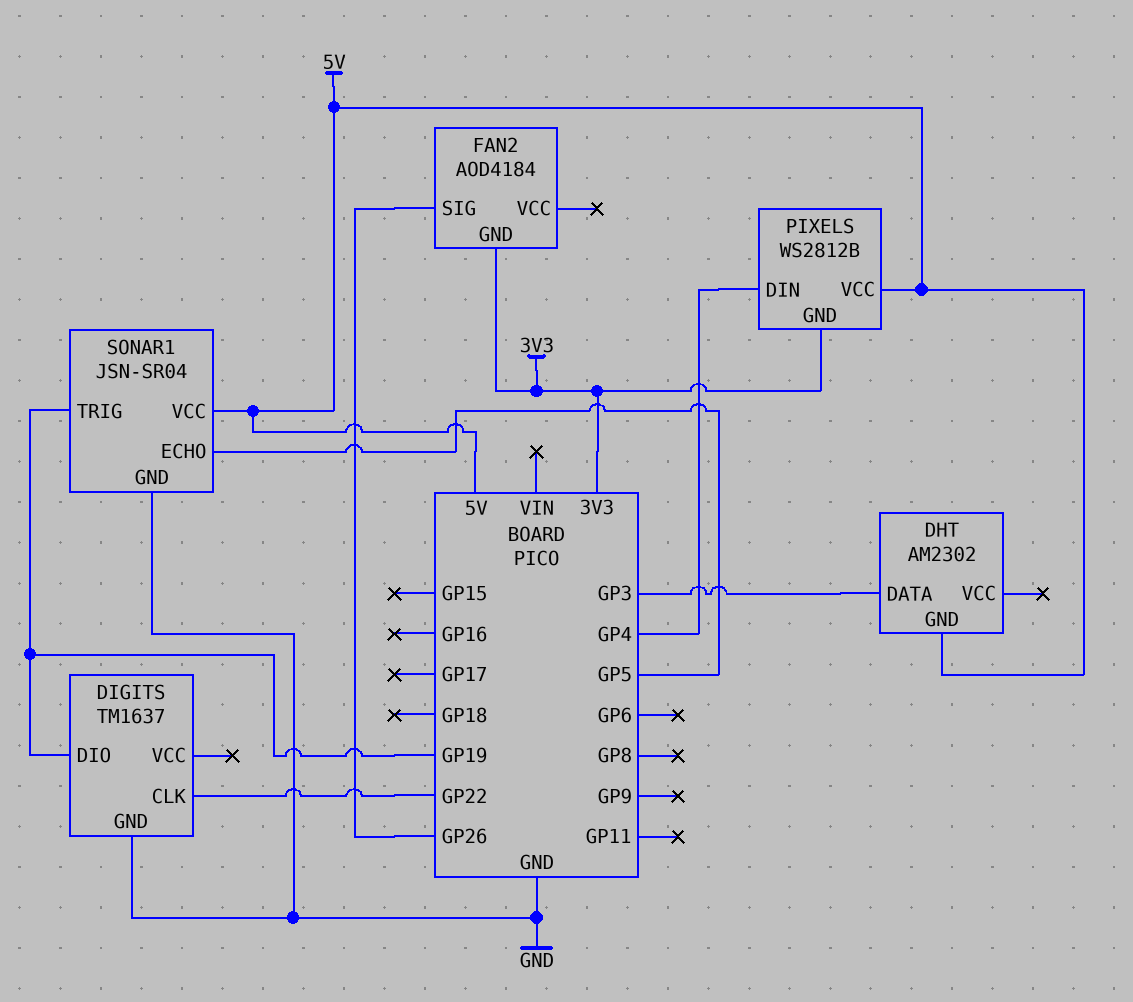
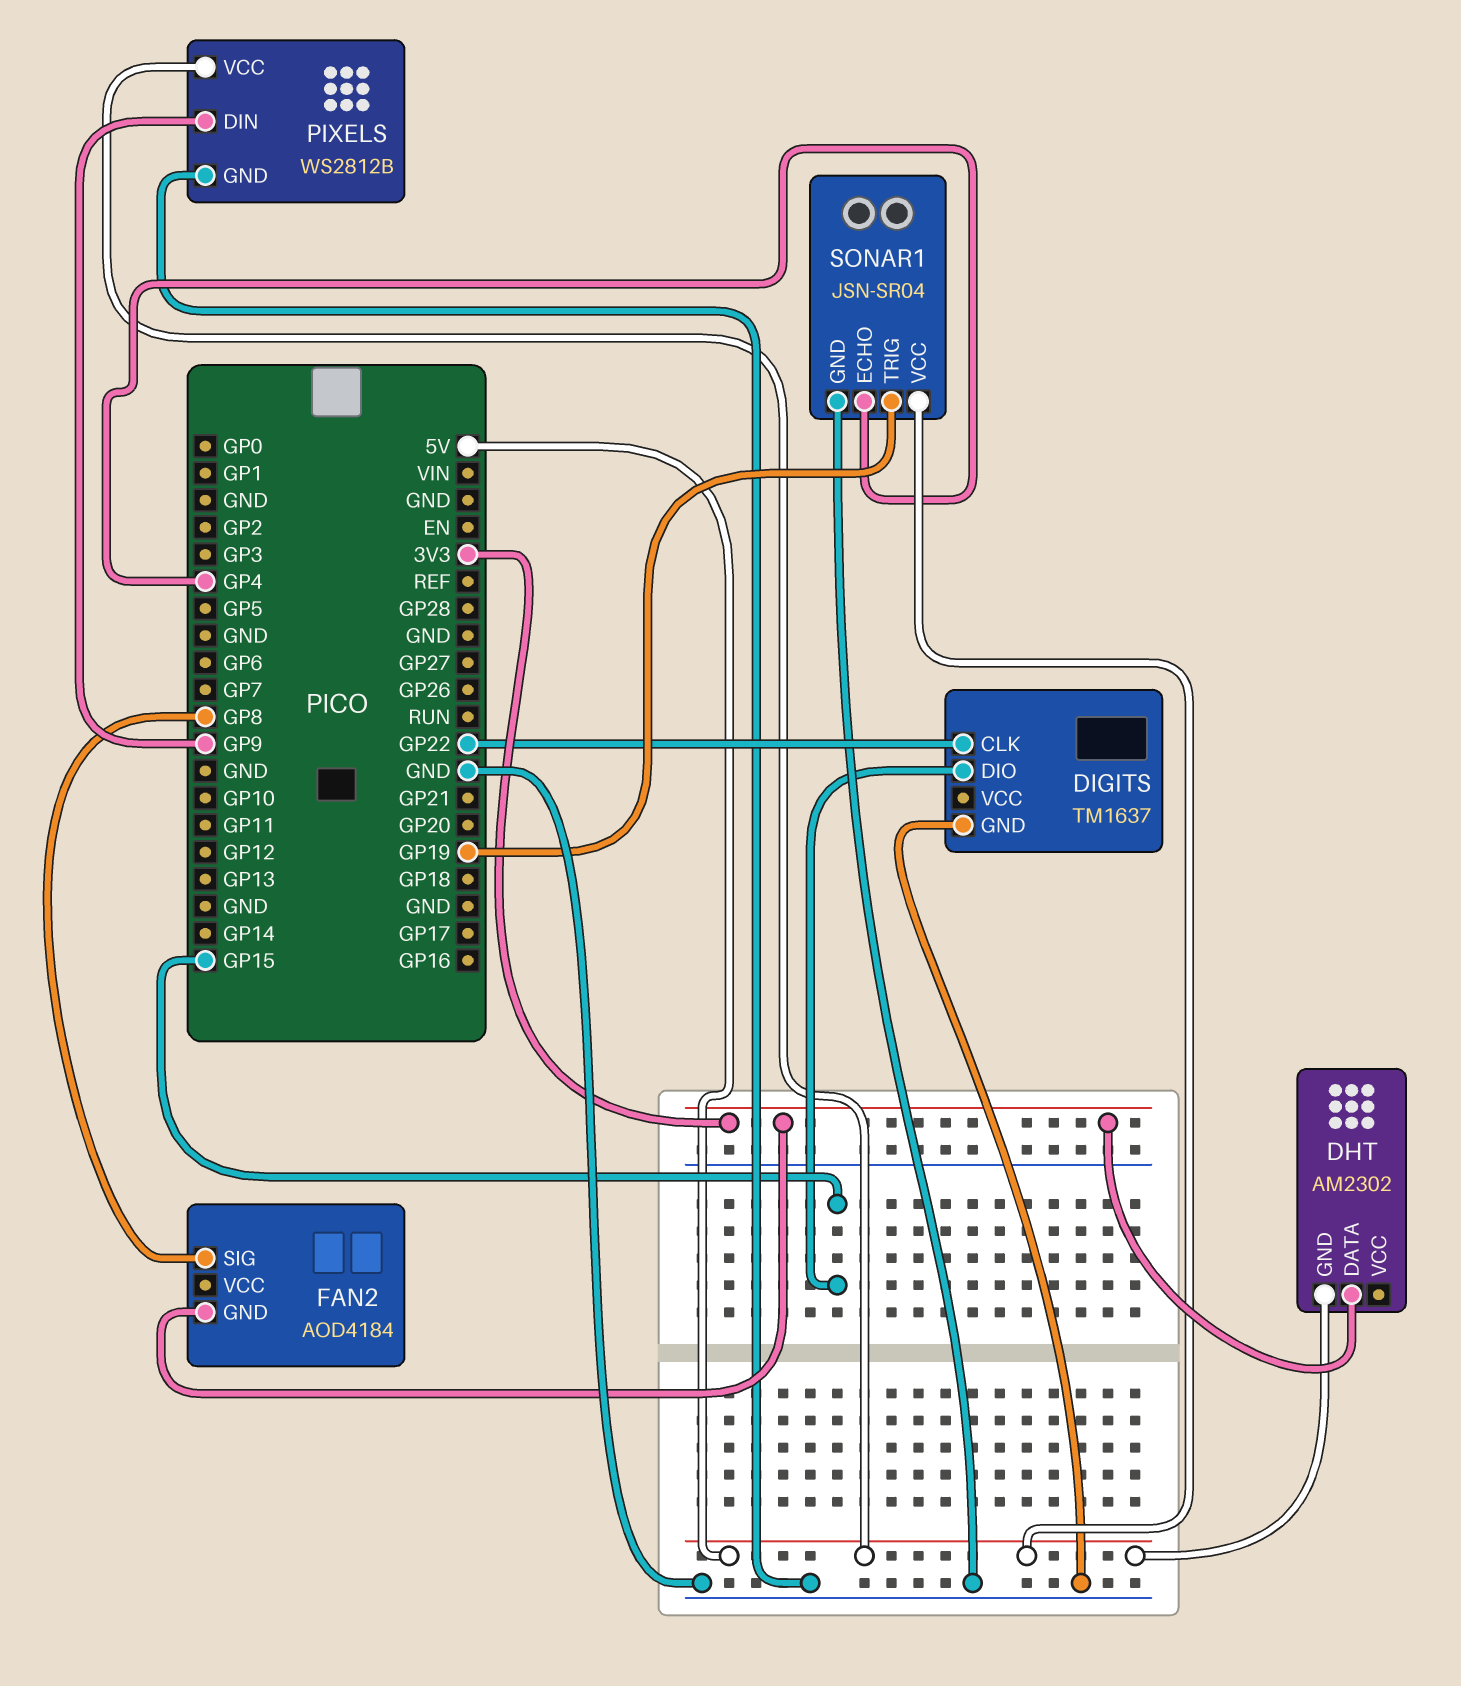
DHT pin DATA: GP3 -> 3V3
DIGITS pin DIO: GP19 -> GP15
FAN2 pin SIG: GP26 -> GP8
PIXELS pin DIN: GP4 -> GP9
PIXELS pin GND: 3V3 -> GND
SONAR1 pin ECHO: GP5 -> GP4

